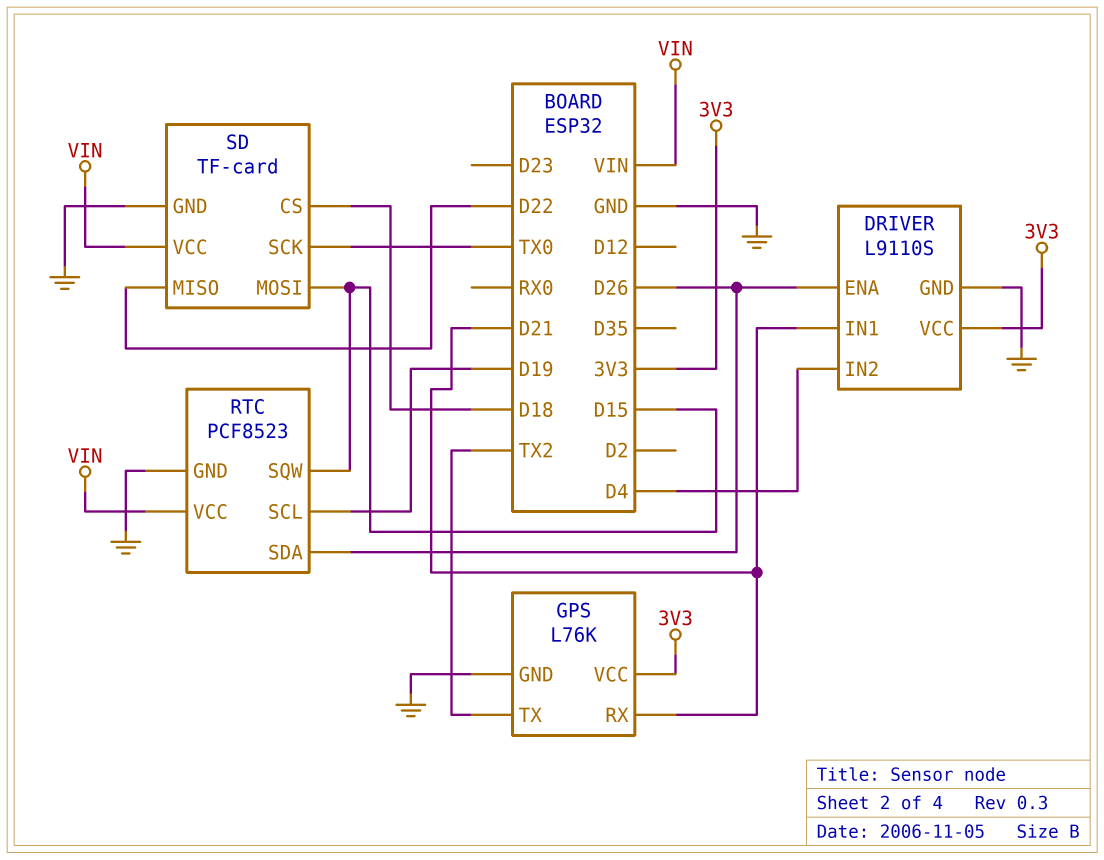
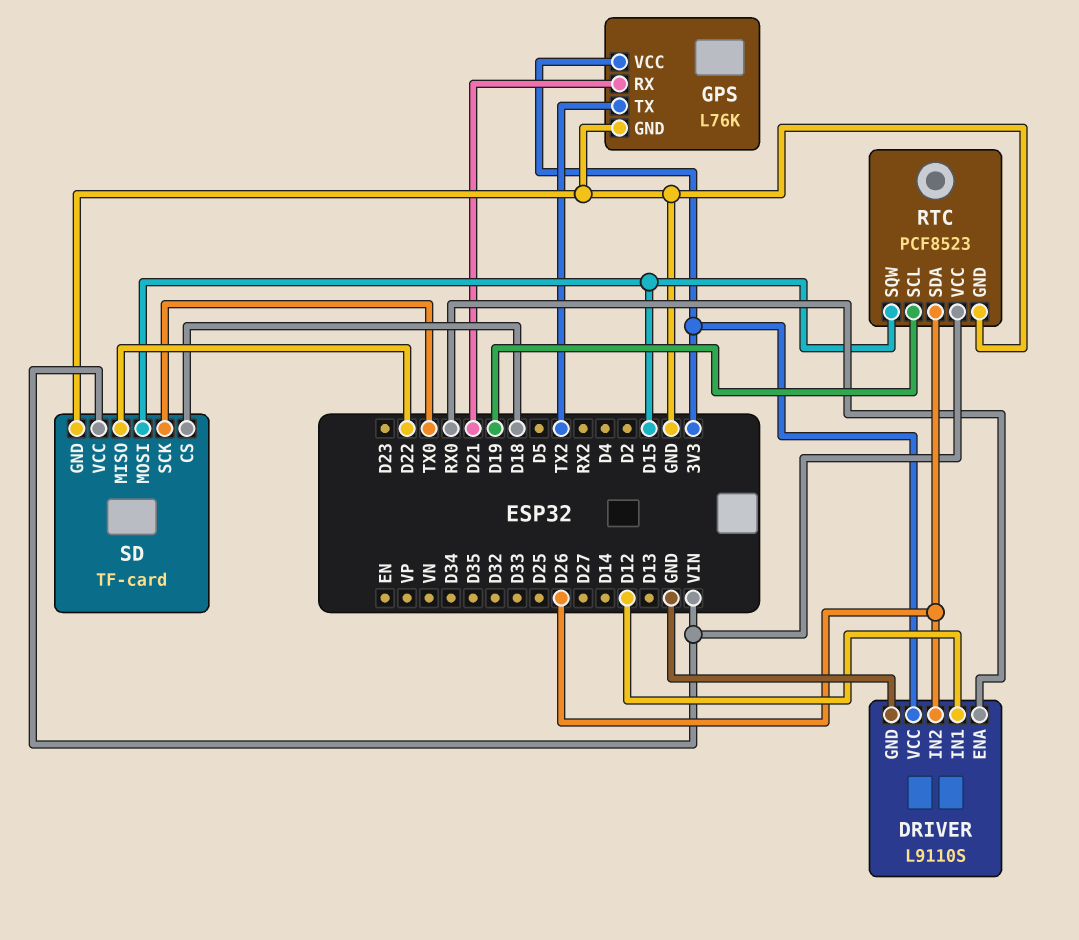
DRIVER pin ENA: D26 -> RX0
DRIVER pin IN1: D21 -> D12
DRIVER pin IN2: D4 -> D26

